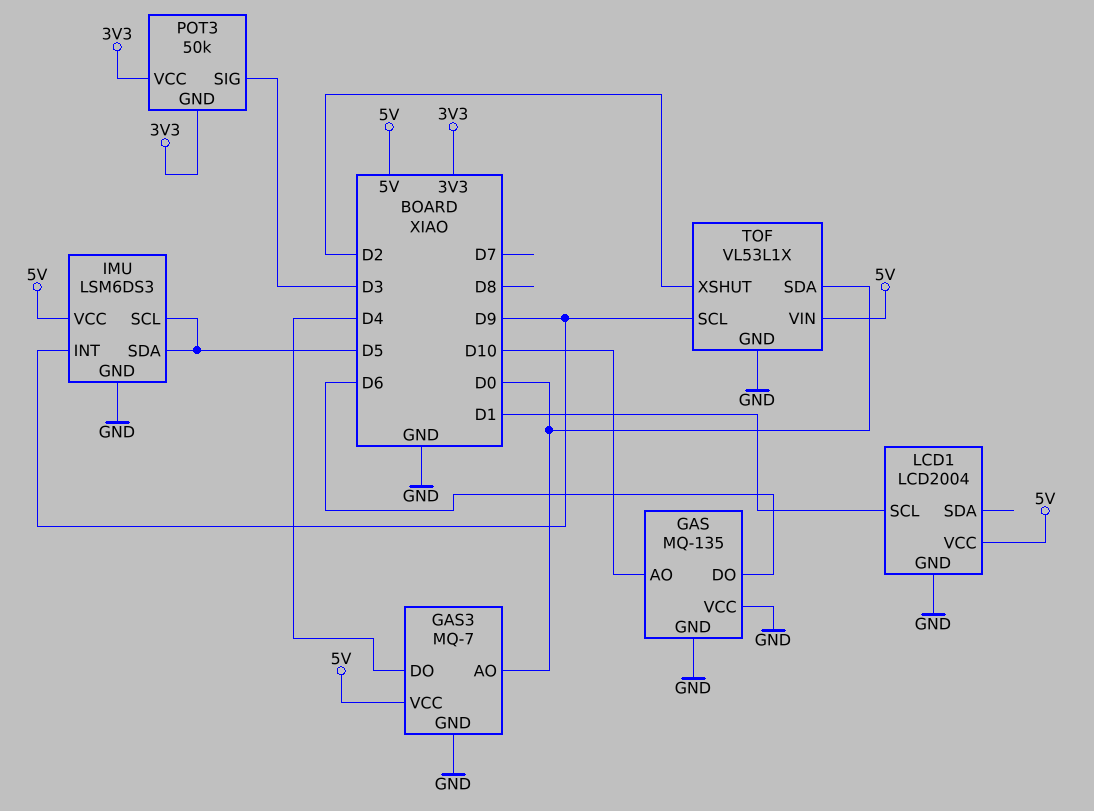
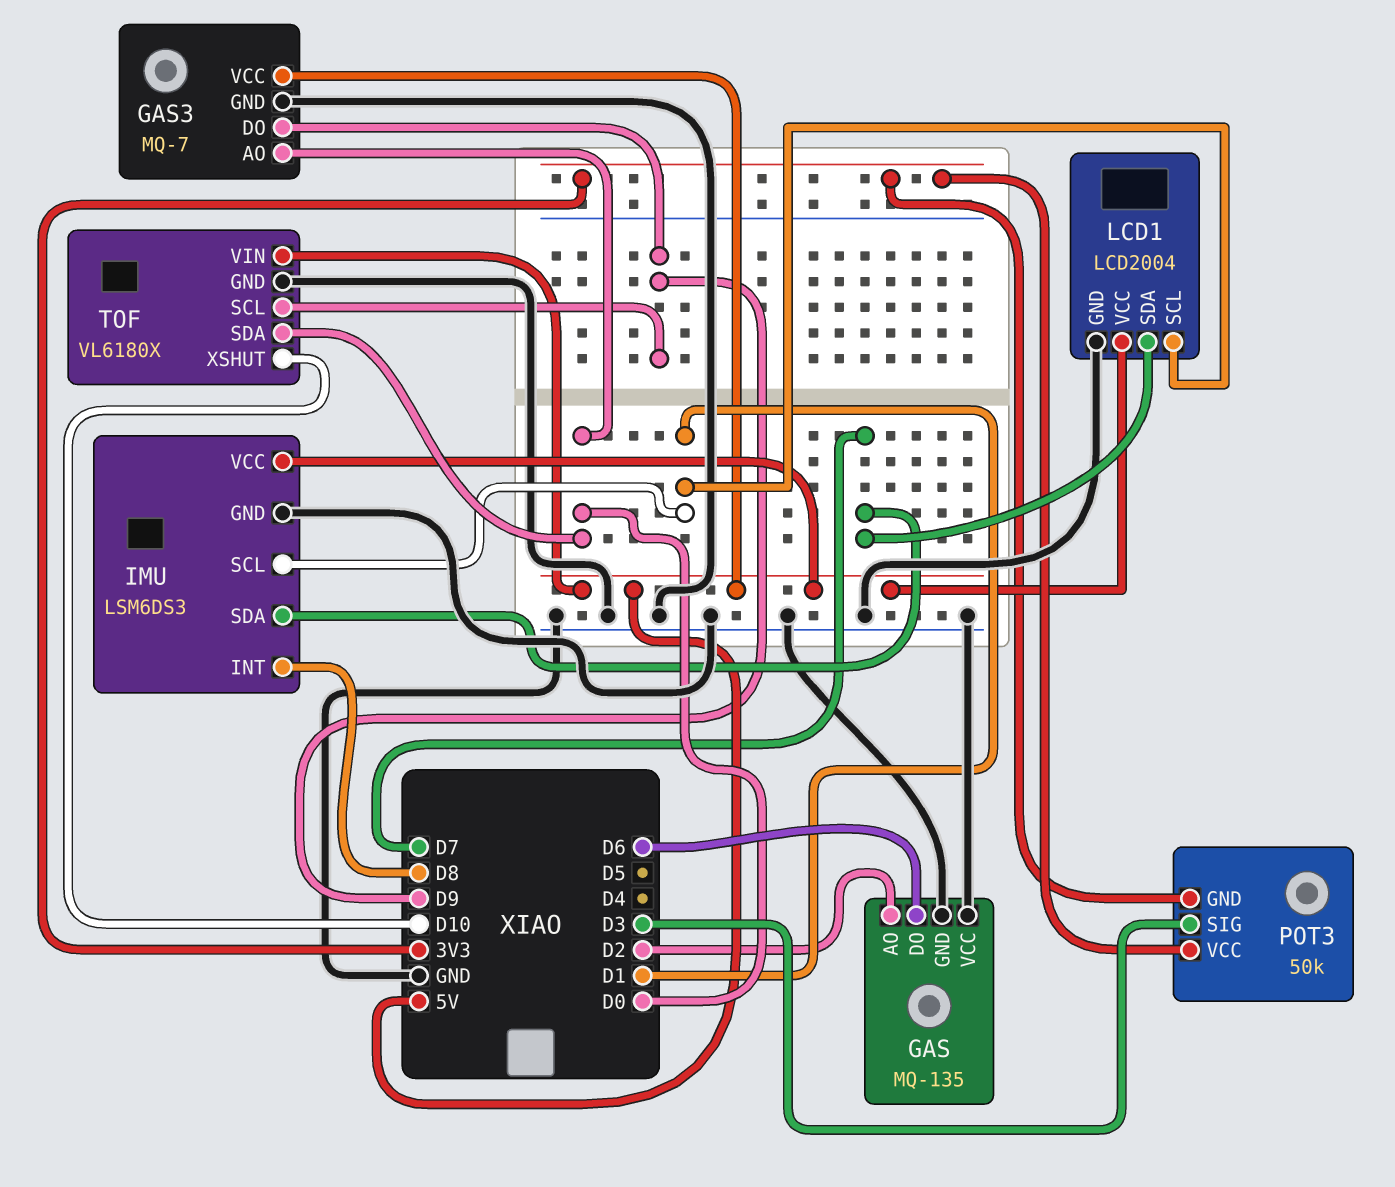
GAS pin AO: D10 -> D2
GAS3 pin DO: D4 -> D9
IMU pin INT: D9 -> D8
IMU pin SCL: D5 -> D1
IMU pin SDA: D5 -> D7
LCD1 pin SDA: none -> D7
TOF: VL53L1X -> VL6180X
TOF pin XSHUT: D2 -> D10

